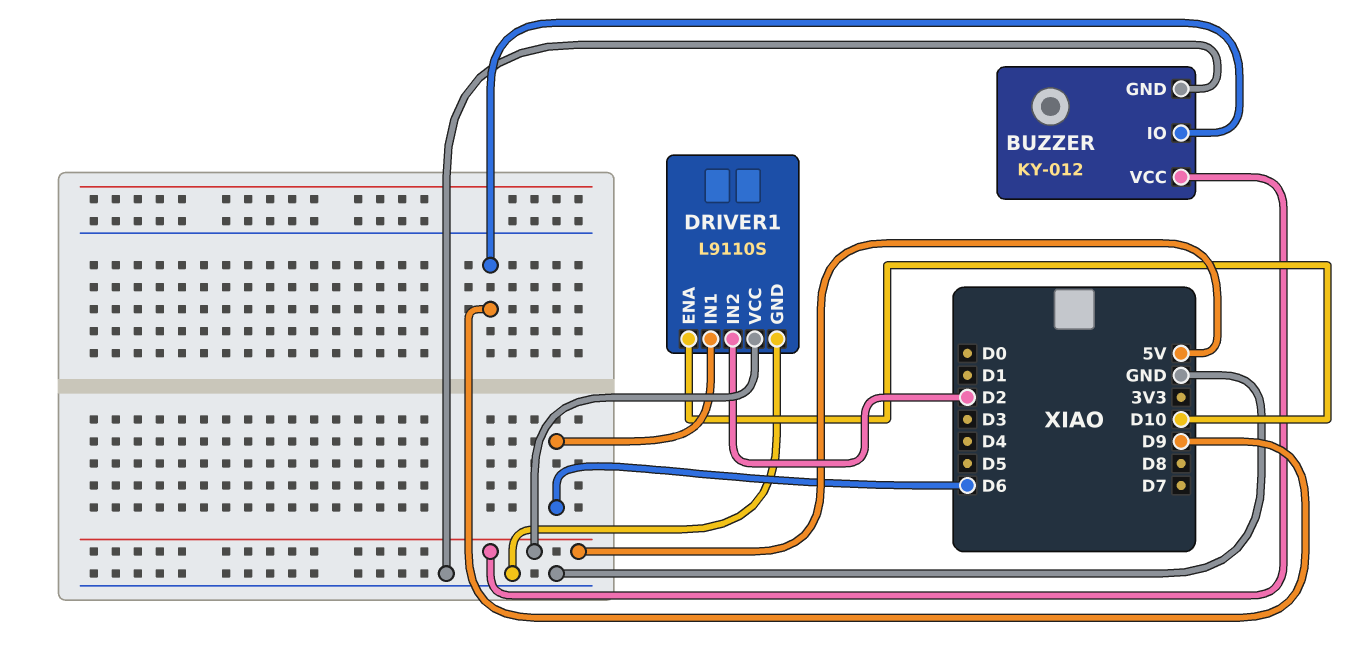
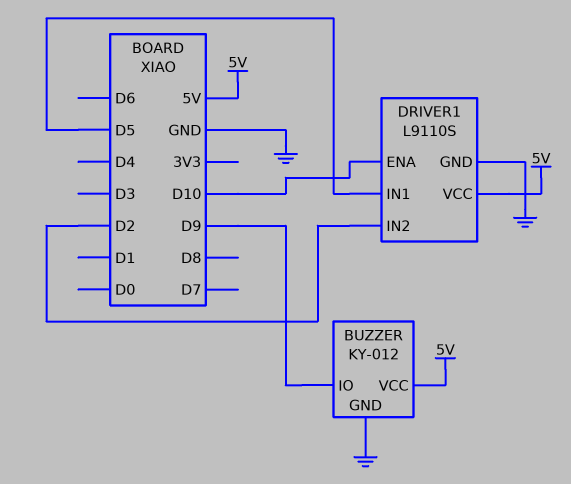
DRIVER1 pin IN1: D6 -> D5

